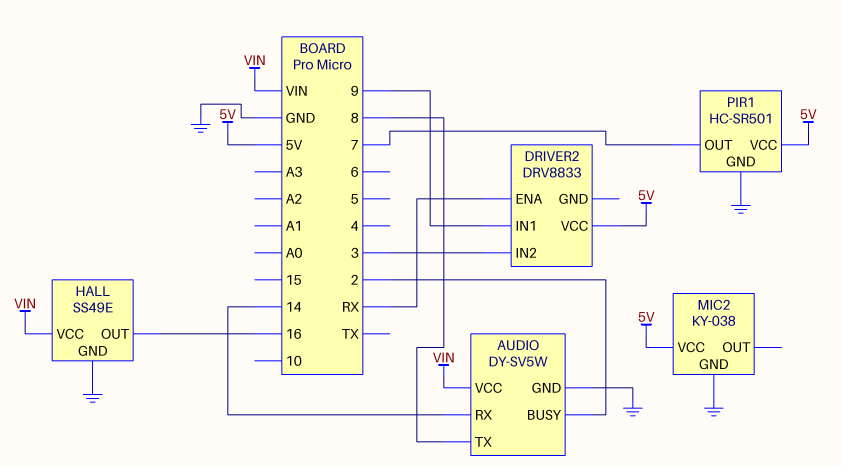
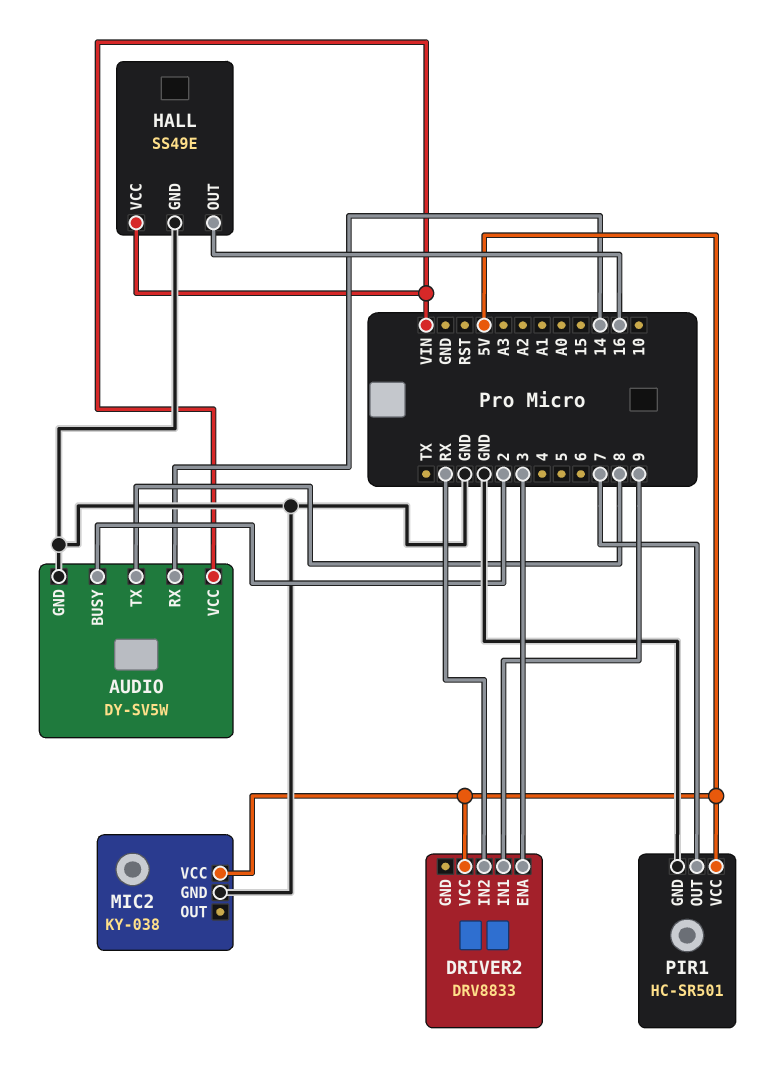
DRIVER2 pin ENA: RX -> 3
DRIVER2 pin IN2: 3 -> RX

